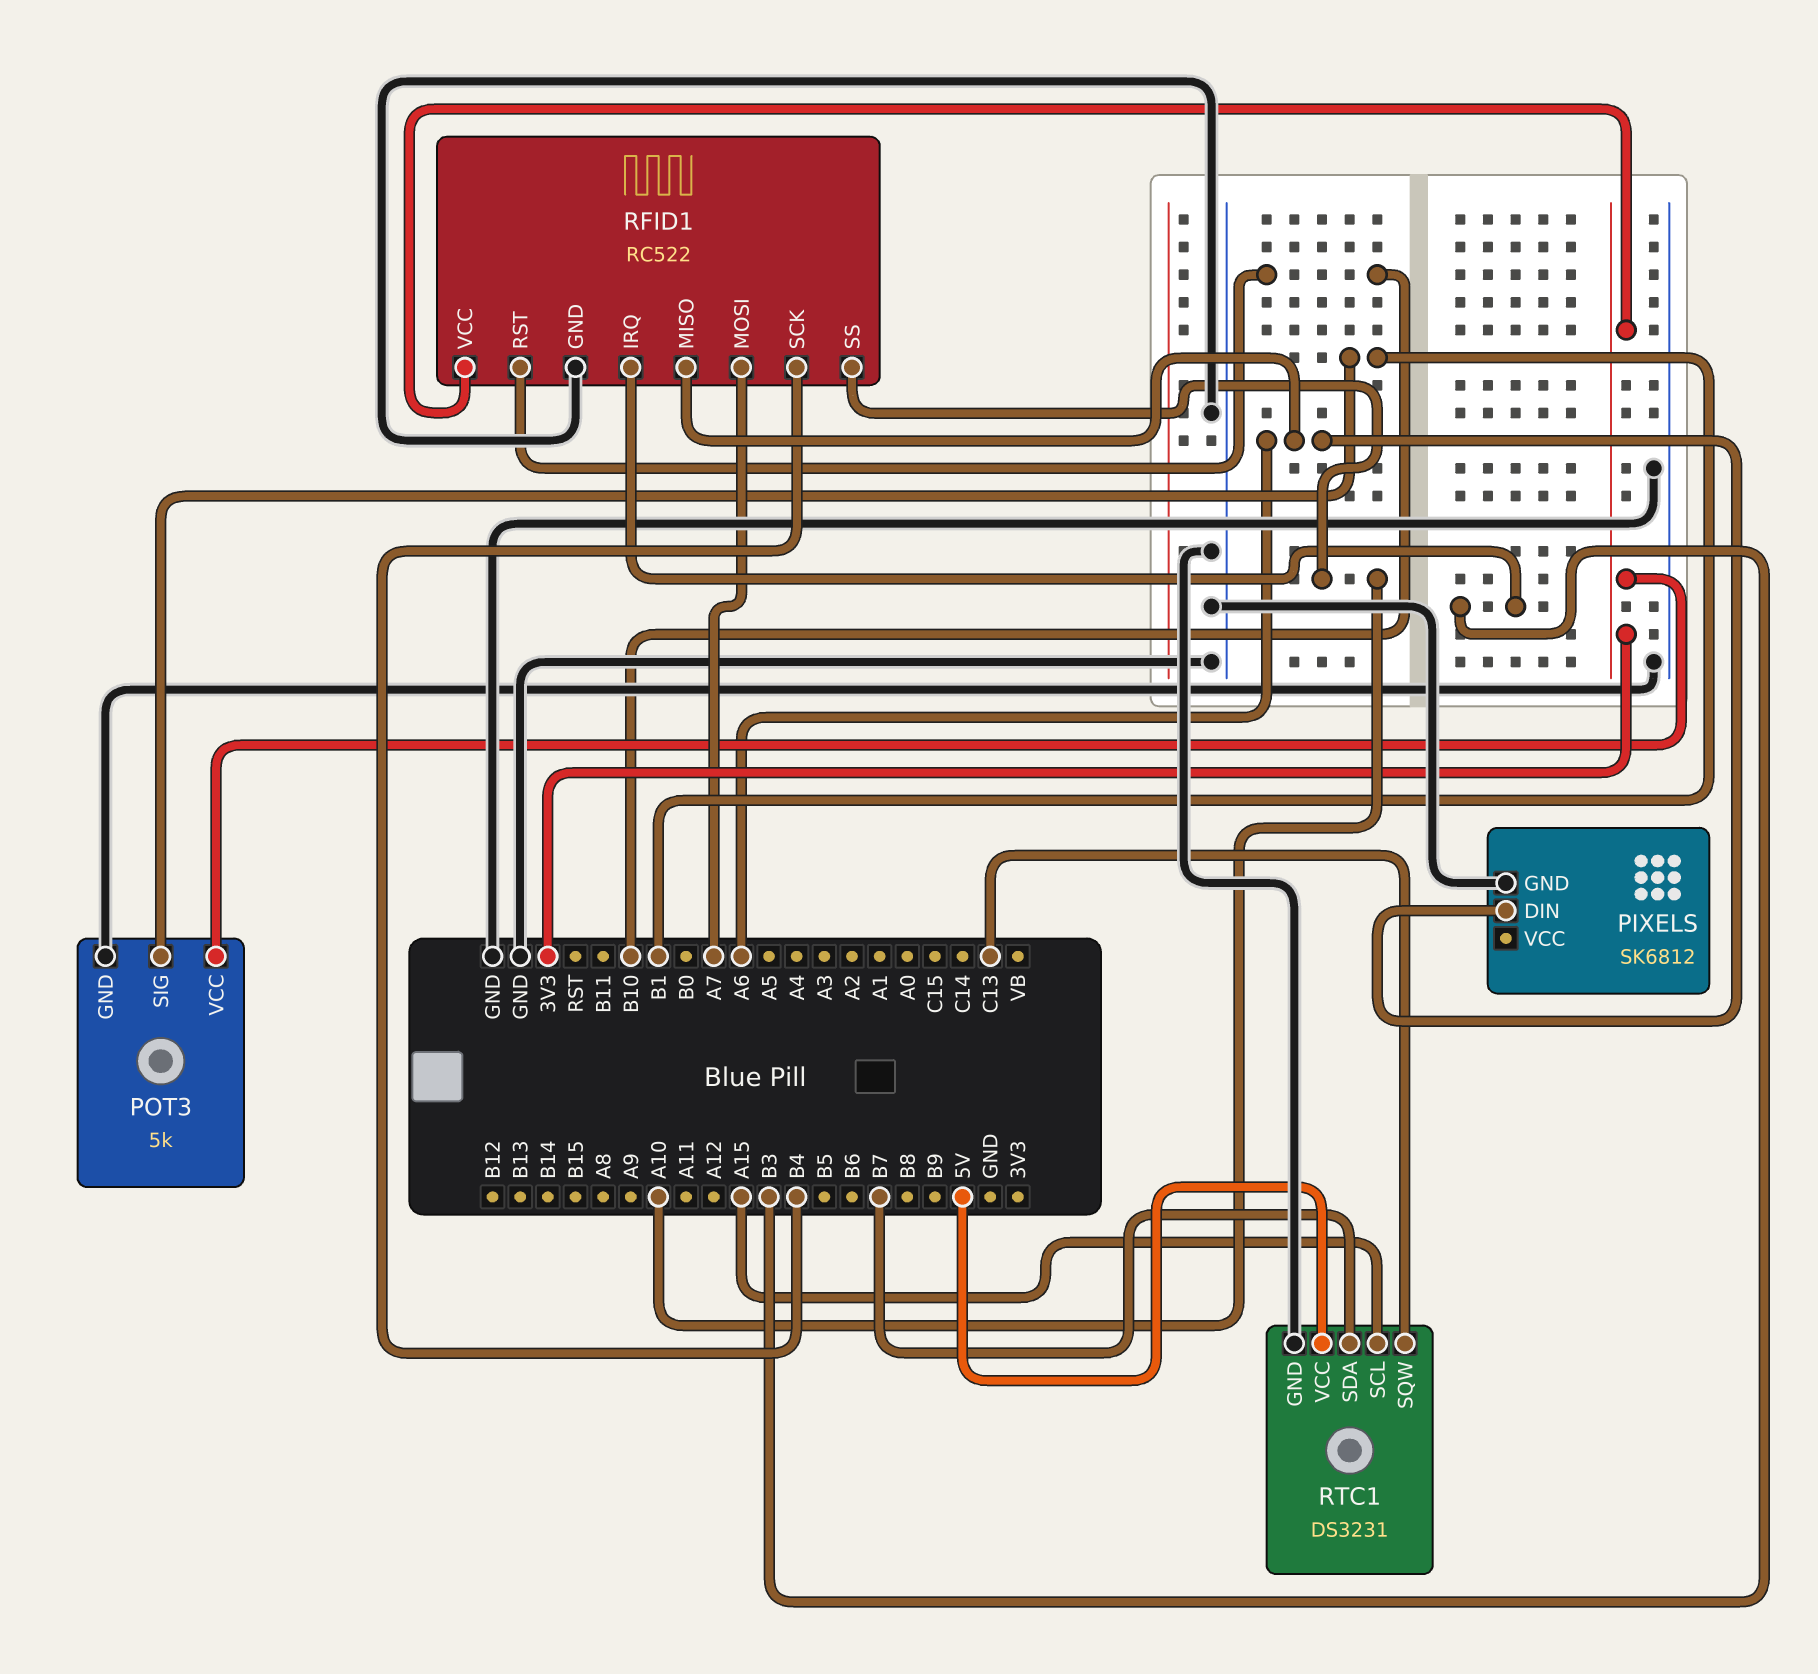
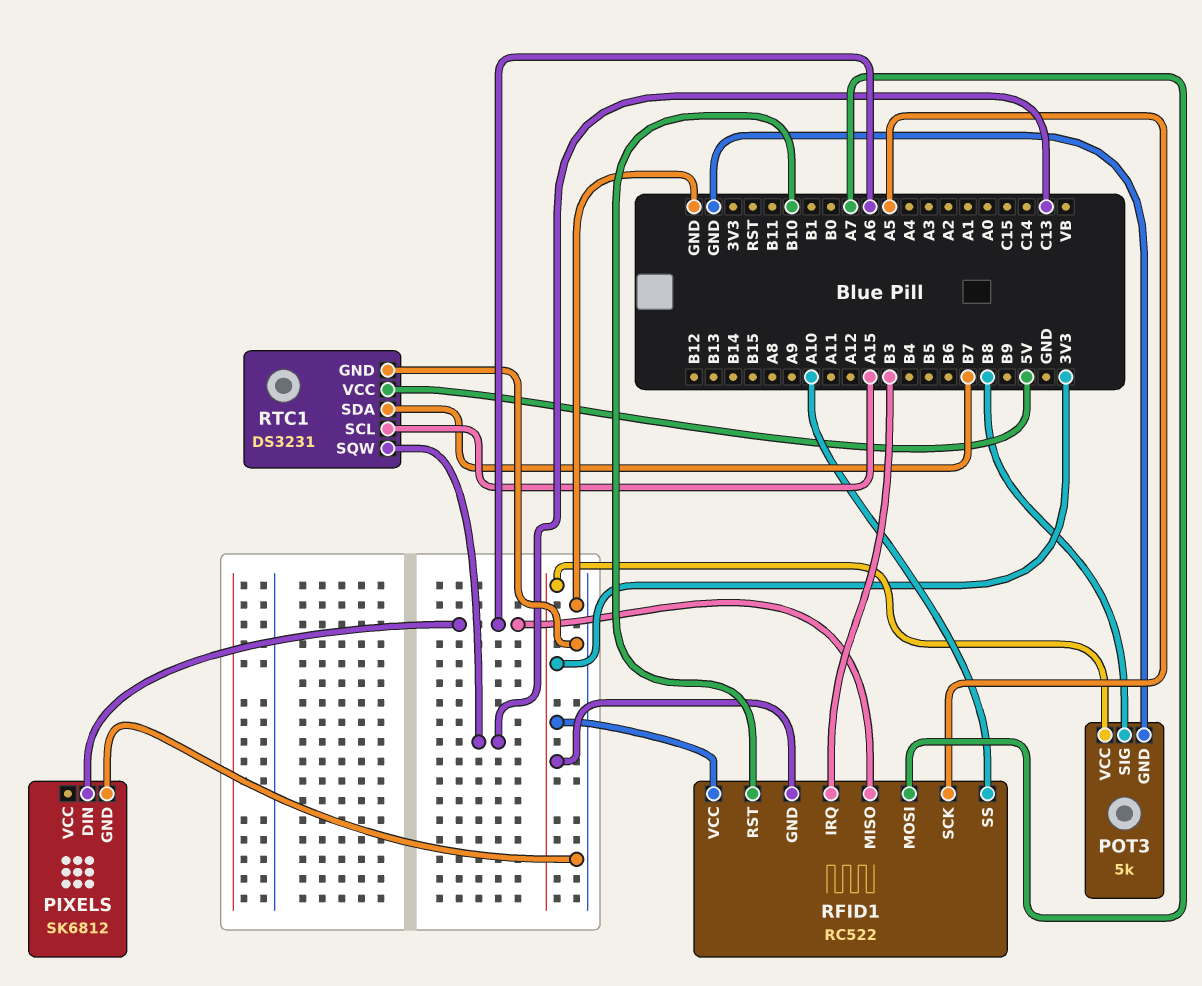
POT3 pin SIG: B1 -> B8
RFID1 pin GND: GND -> 3V3
RFID1 pin SCK: B4 -> A5

